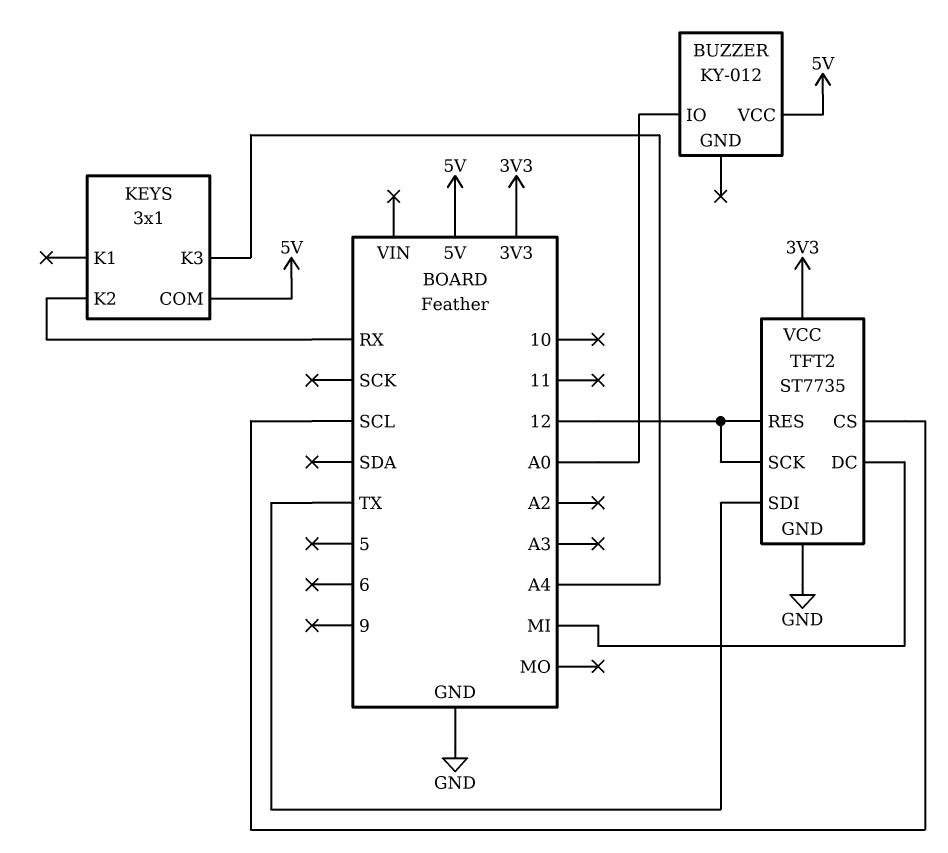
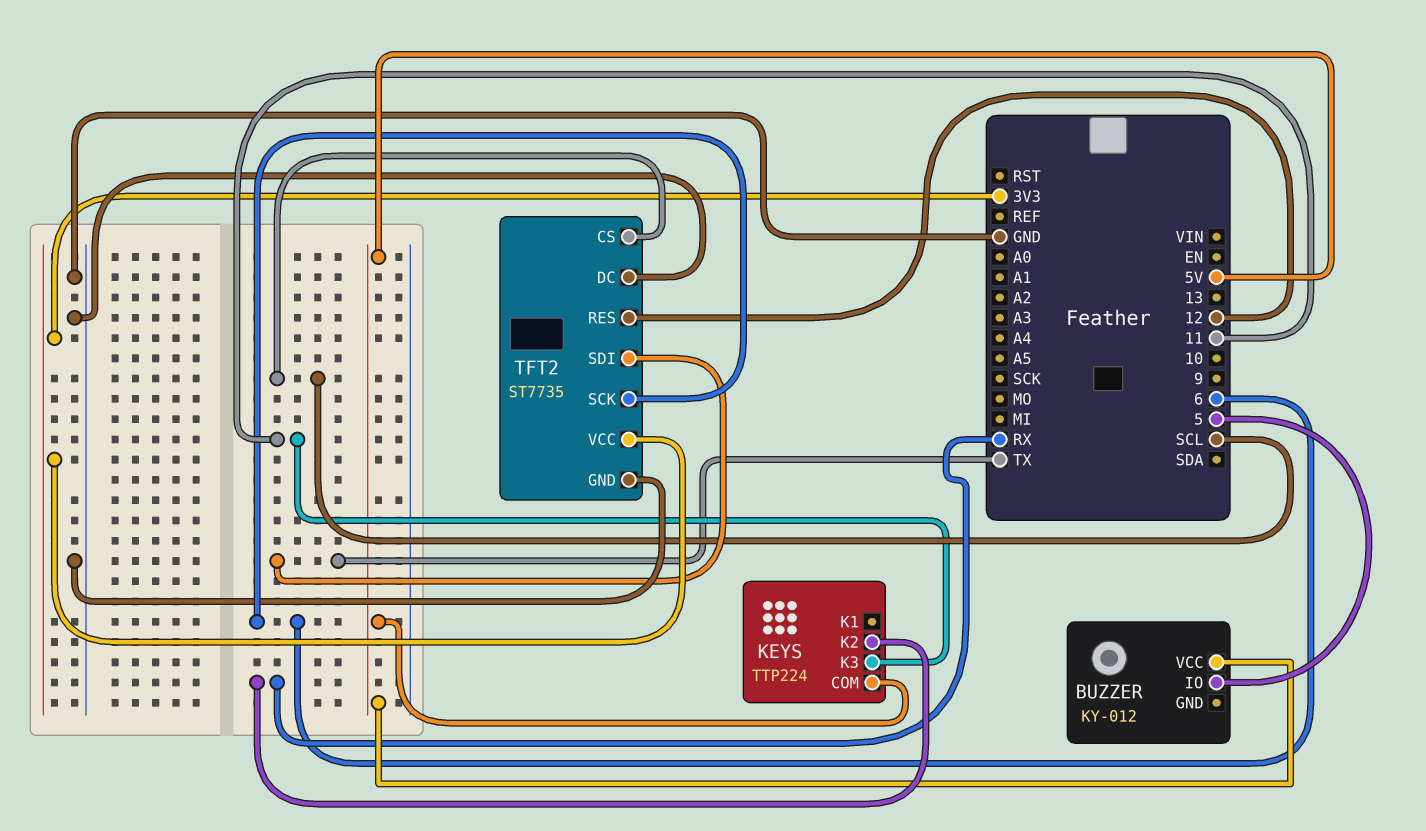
BUZZER pin IO: A0 -> 5
KEYS: 3x1 -> TTP224
KEYS pin K3: A4 -> 11
TFT2 pin DC: MI -> GND
TFT2 pin SCK: 12 -> 6

